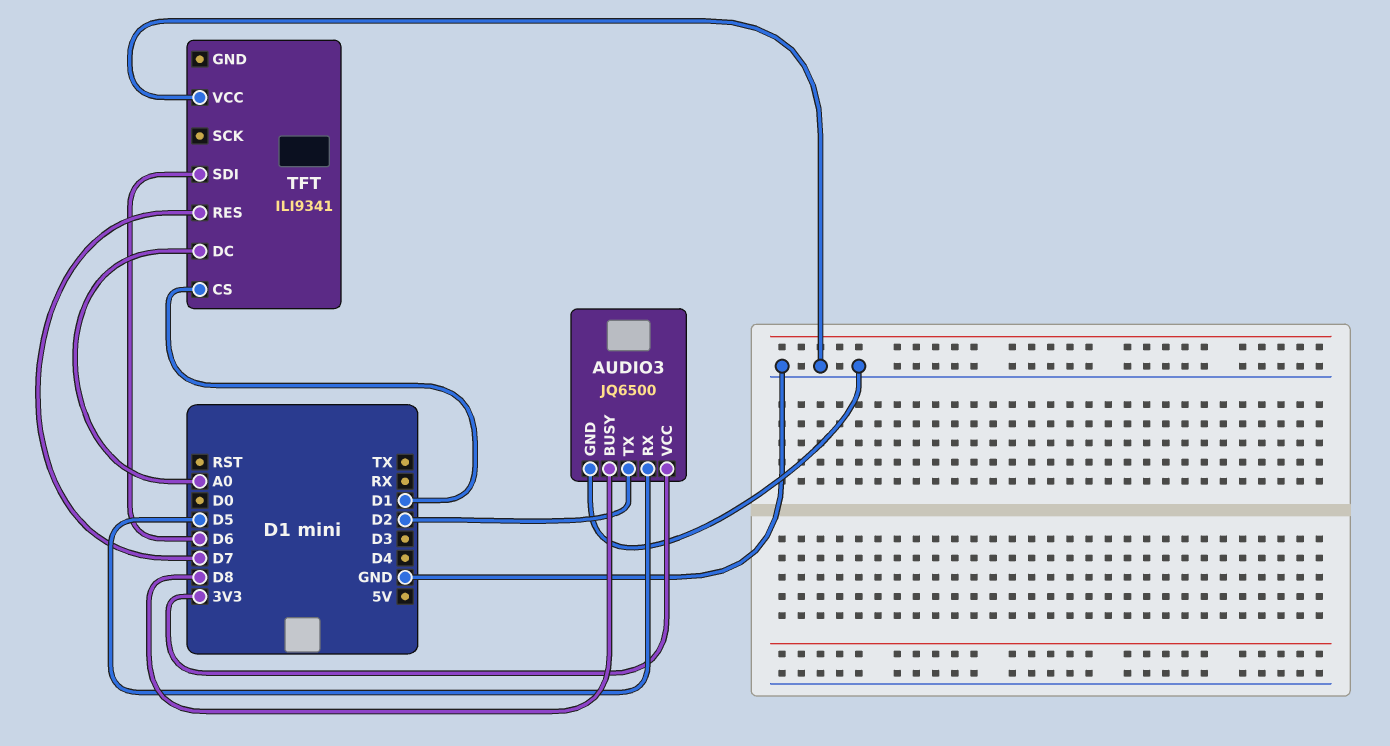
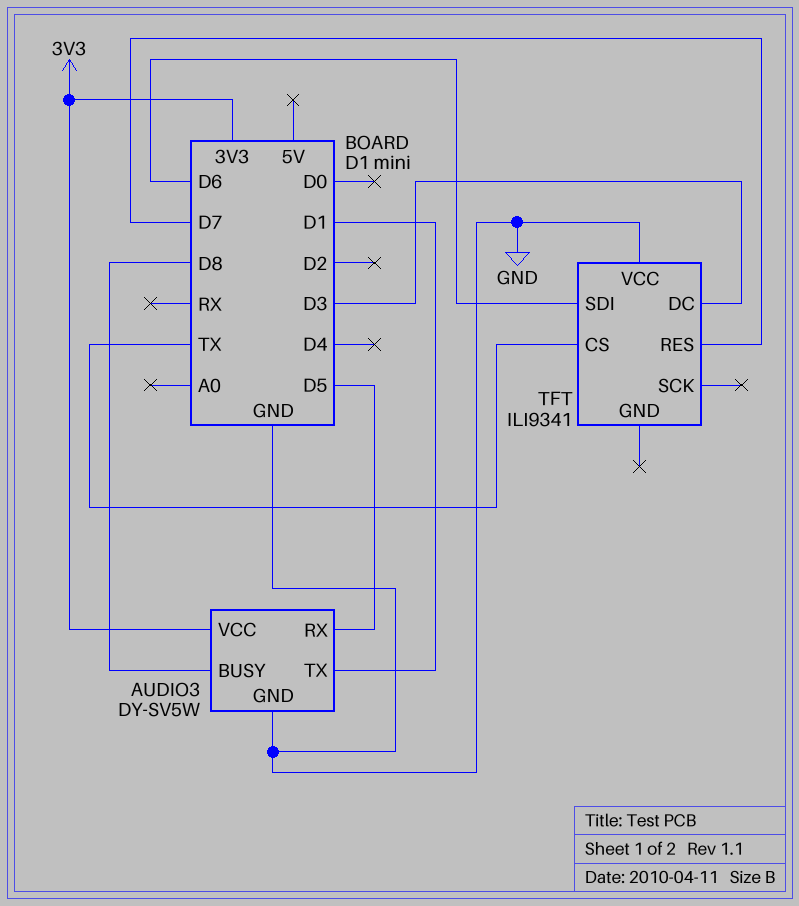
AUDIO3: JQ6500 -> DY-SV5W
AUDIO3 pin TX: D2 -> D1
TFT pin CS: D1 -> TX
TFT pin DC: A0 -> D3

